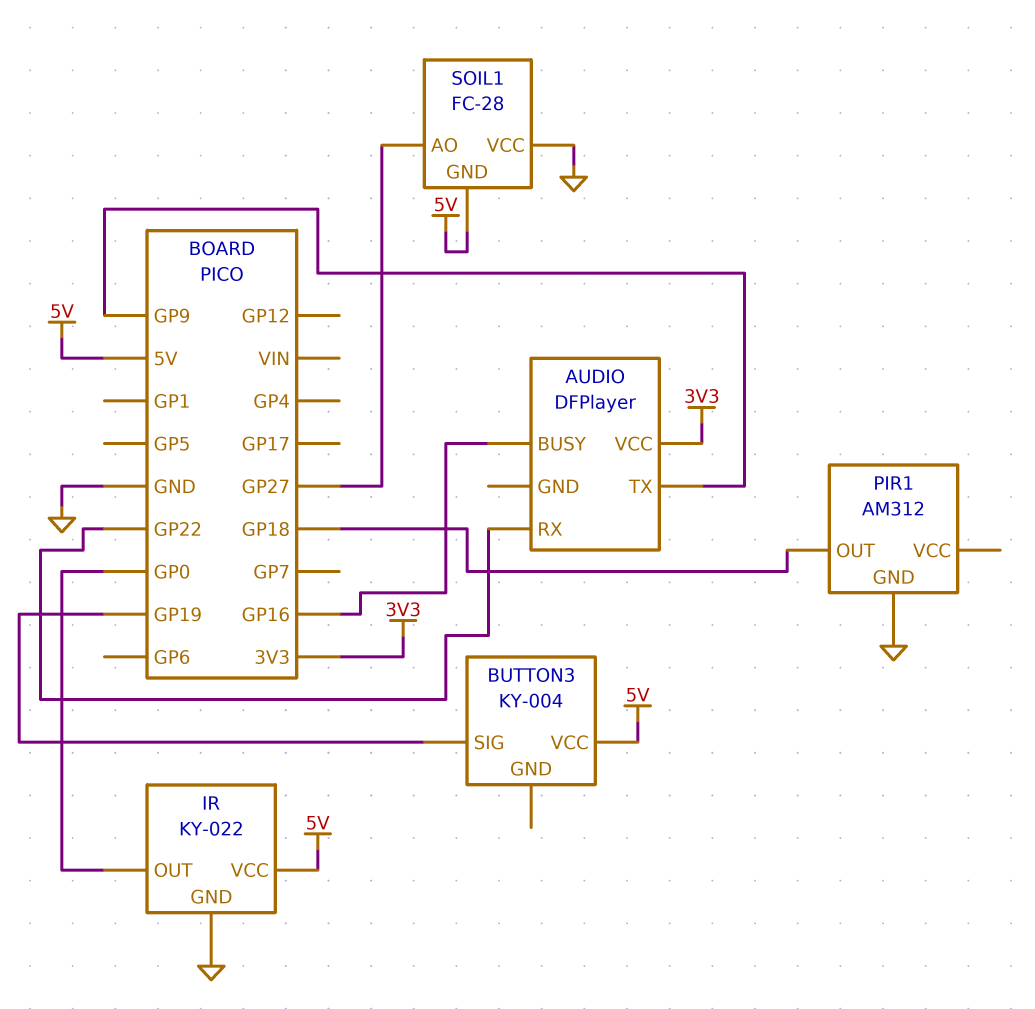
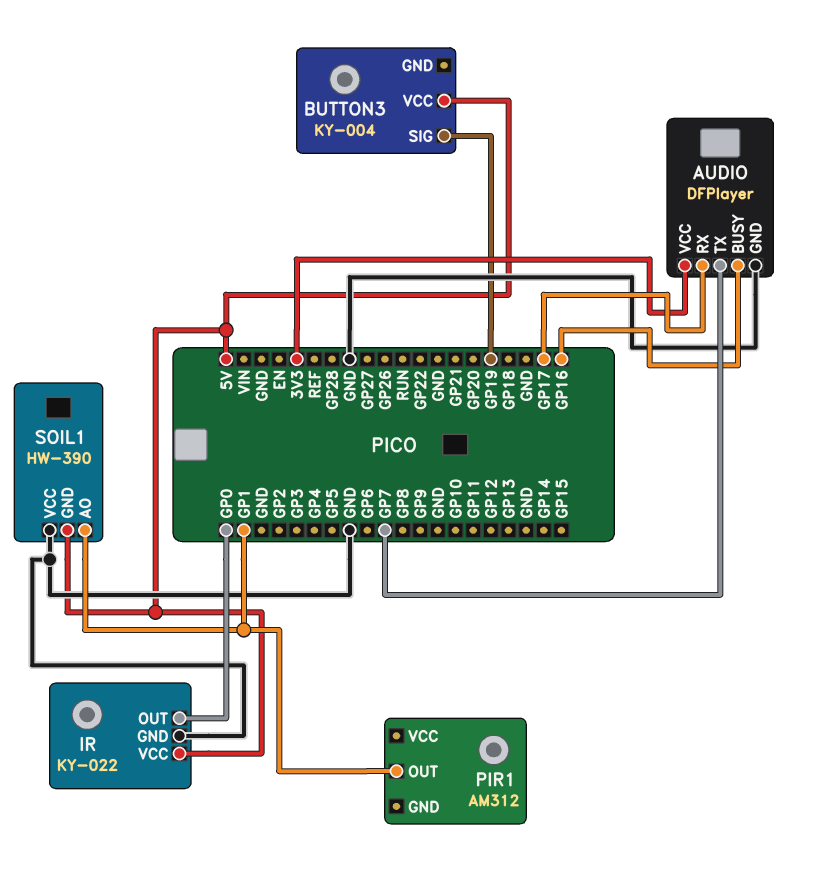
AUDIO pin GND: none -> GND
AUDIO pin RX: GP22 -> GP17
AUDIO pin TX: GP9 -> GP7
PIR1 pin GND: GND -> none
PIR1 pin OUT: GP18 -> GP1
SOIL1: FC-28 -> HW-390
SOIL1 pin AO: GP27 -> GP1

